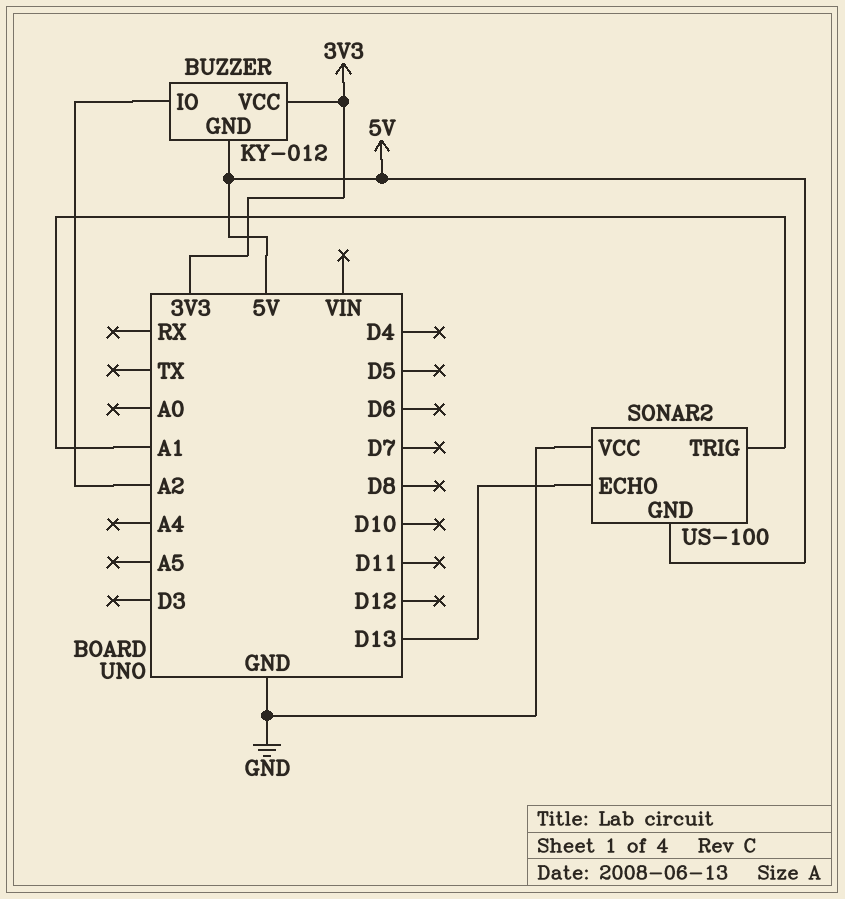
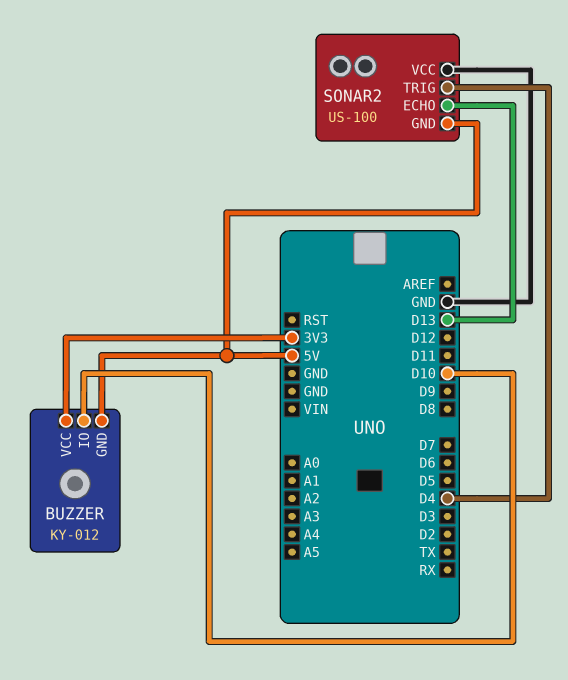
BUZZER pin IO: A2 -> D10
SONAR2 pin TRIG: A1 -> D4

